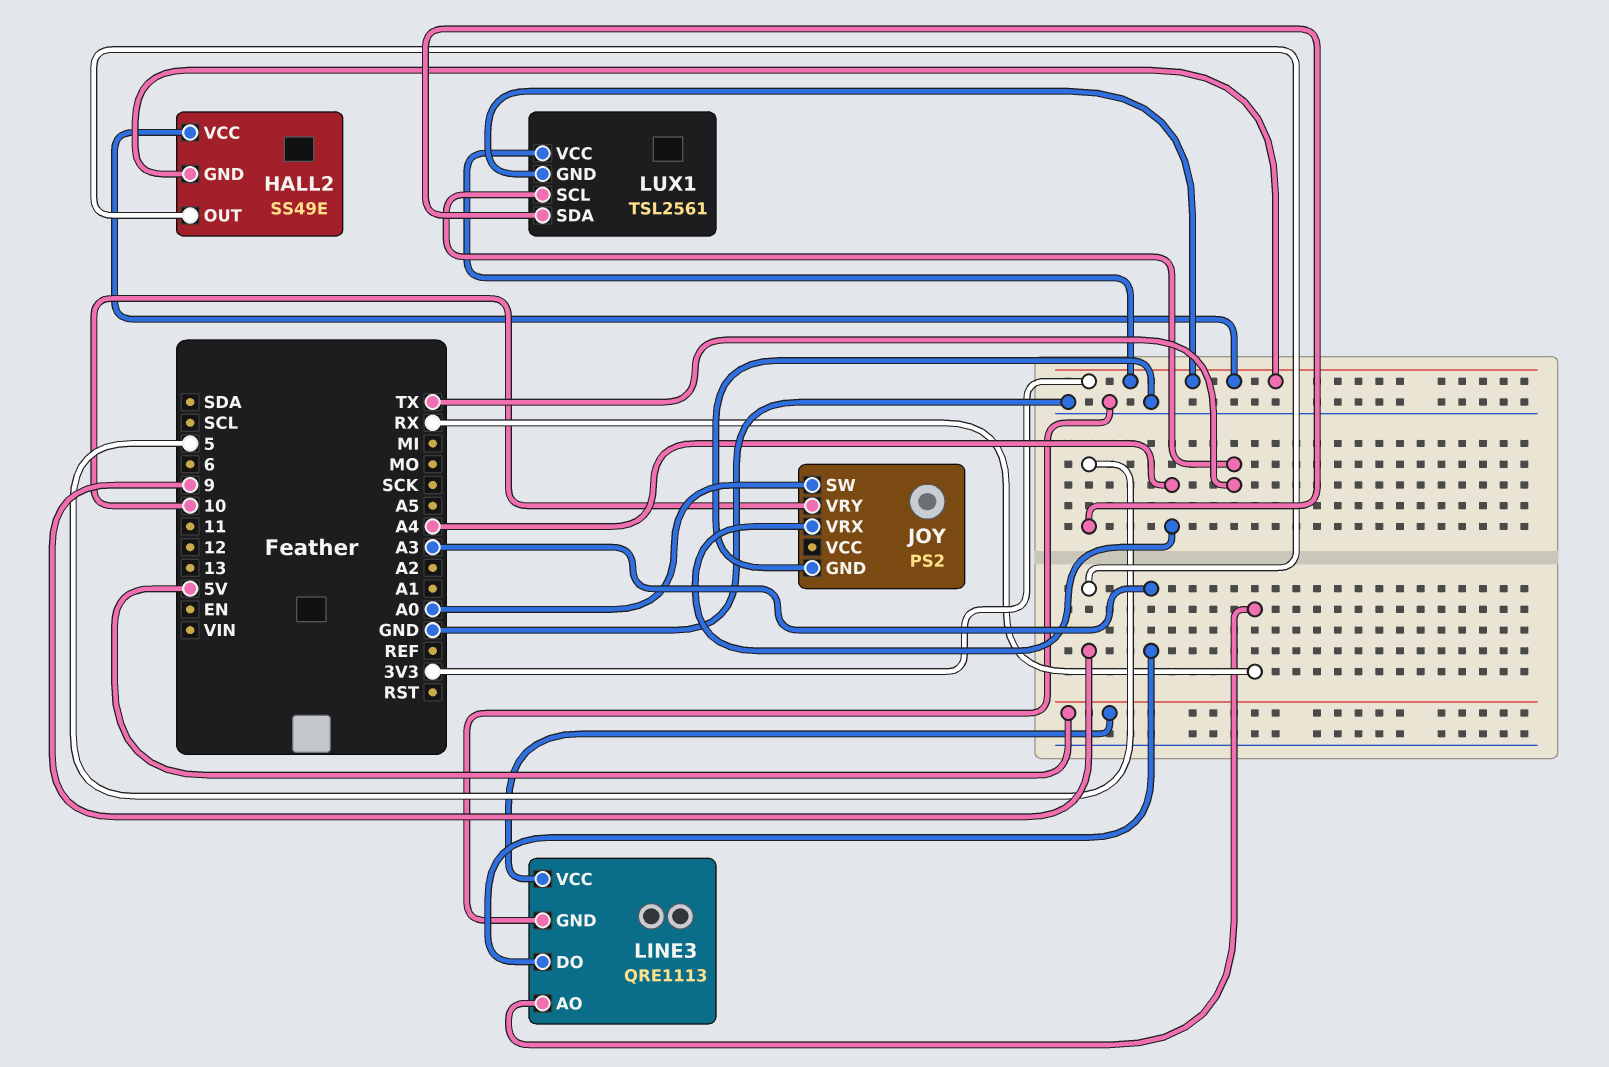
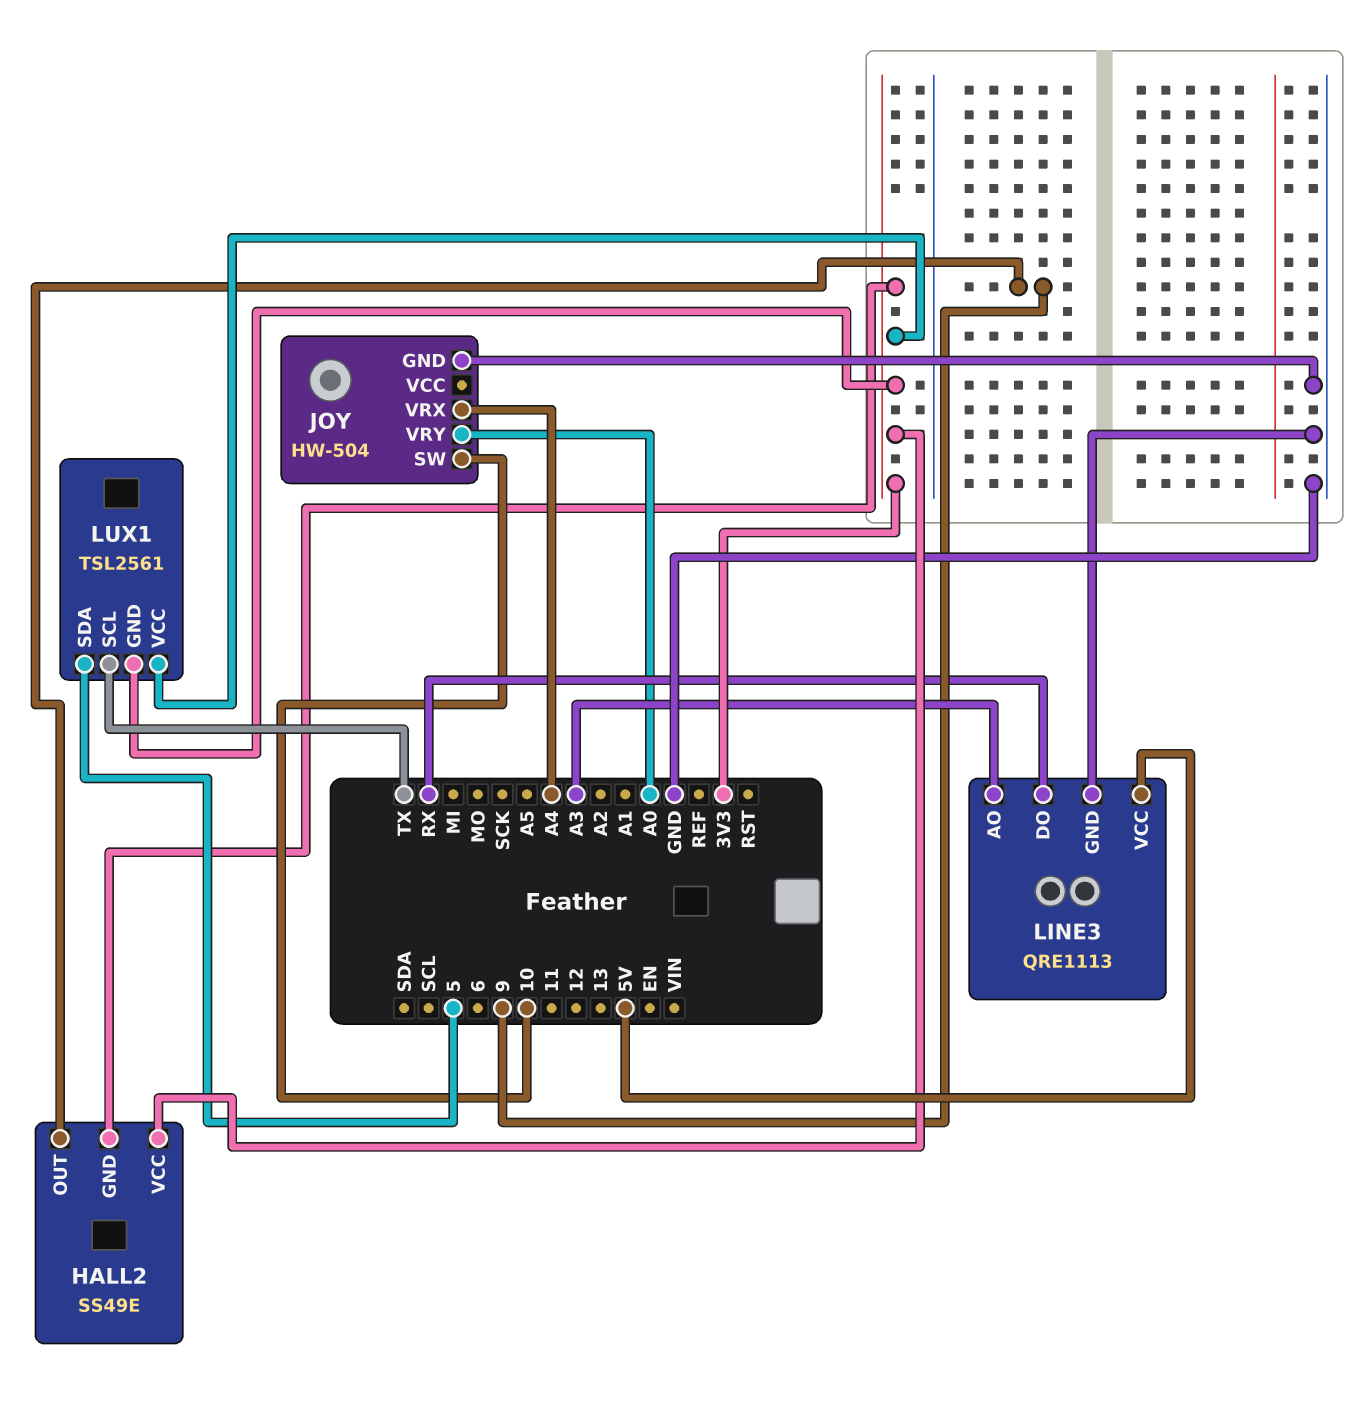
JOY: PS2 -> HW-504
JOY pin SW: A0 -> 10
JOY pin VRY: 10 -> A0
LINE3 pin AO: RX -> A3
LINE3 pin DO: A3 -> RX

